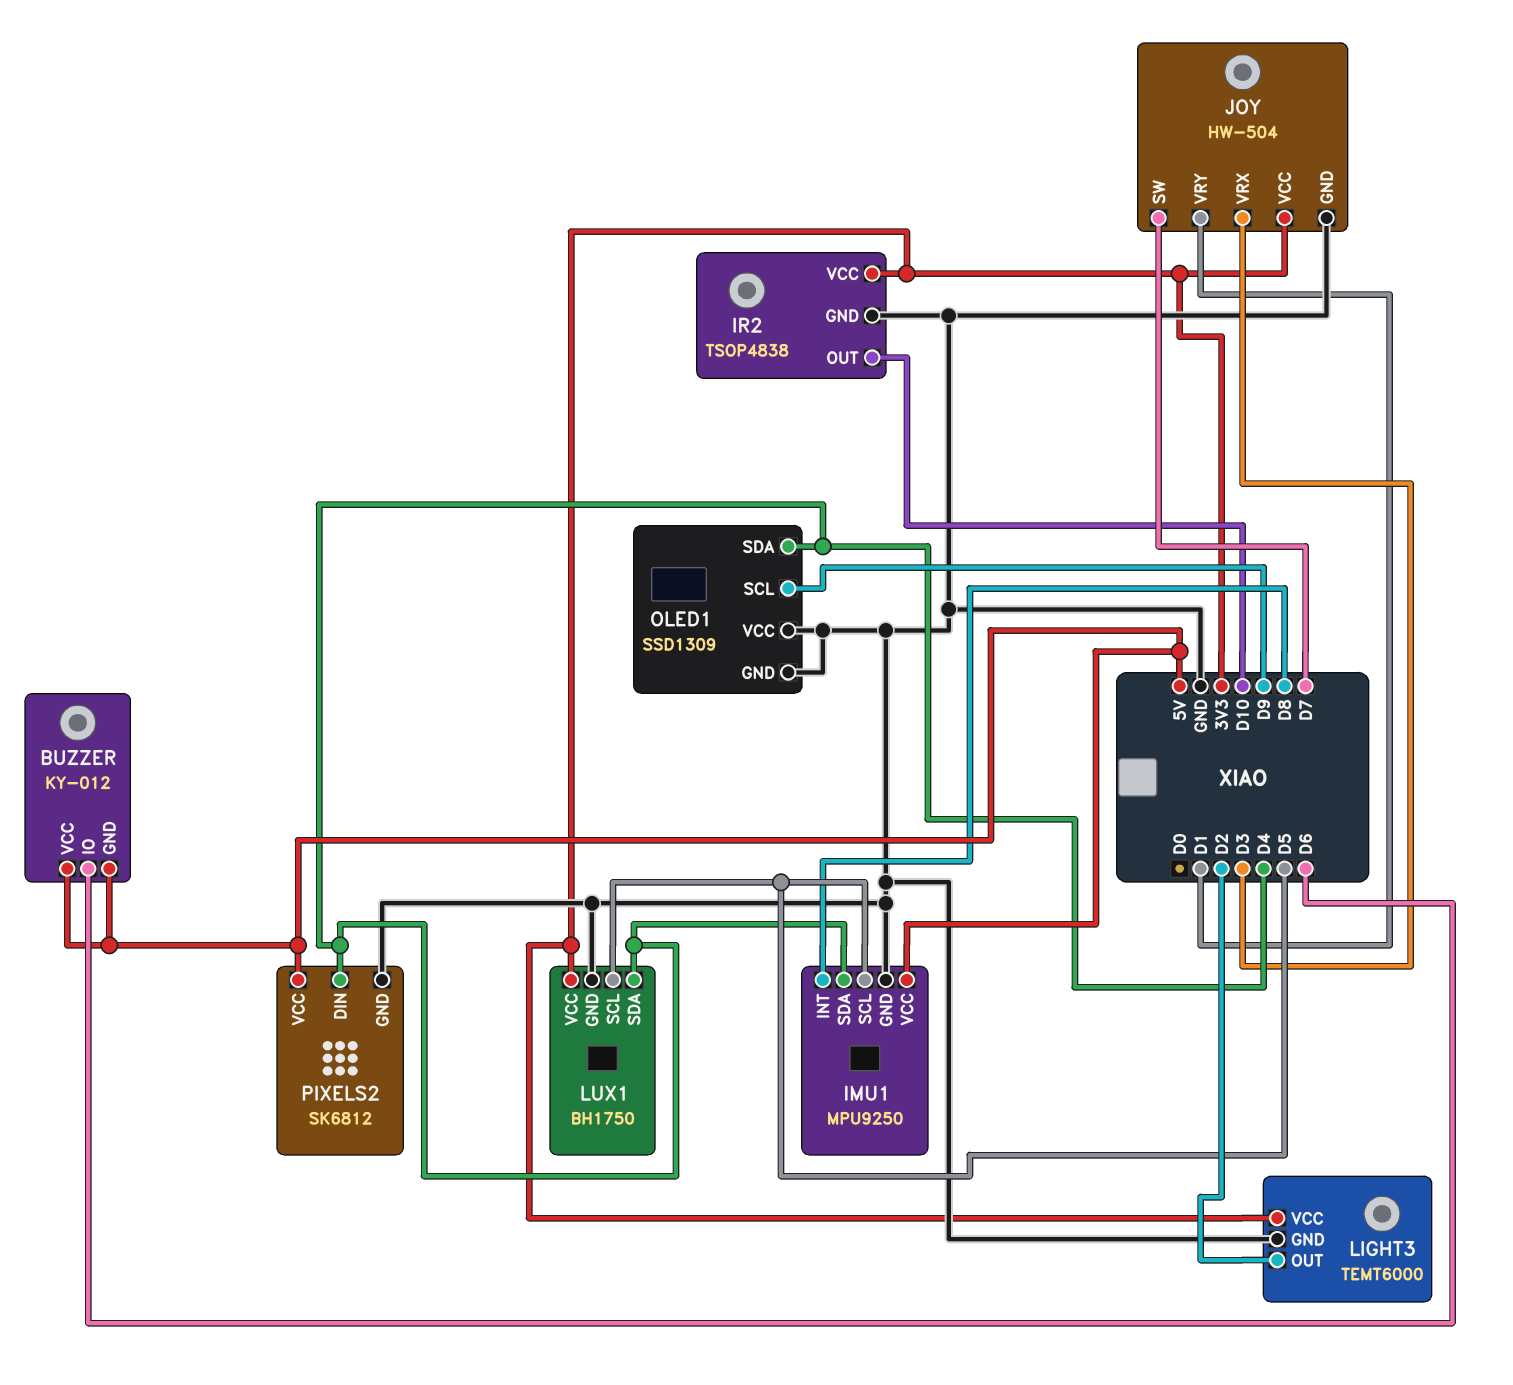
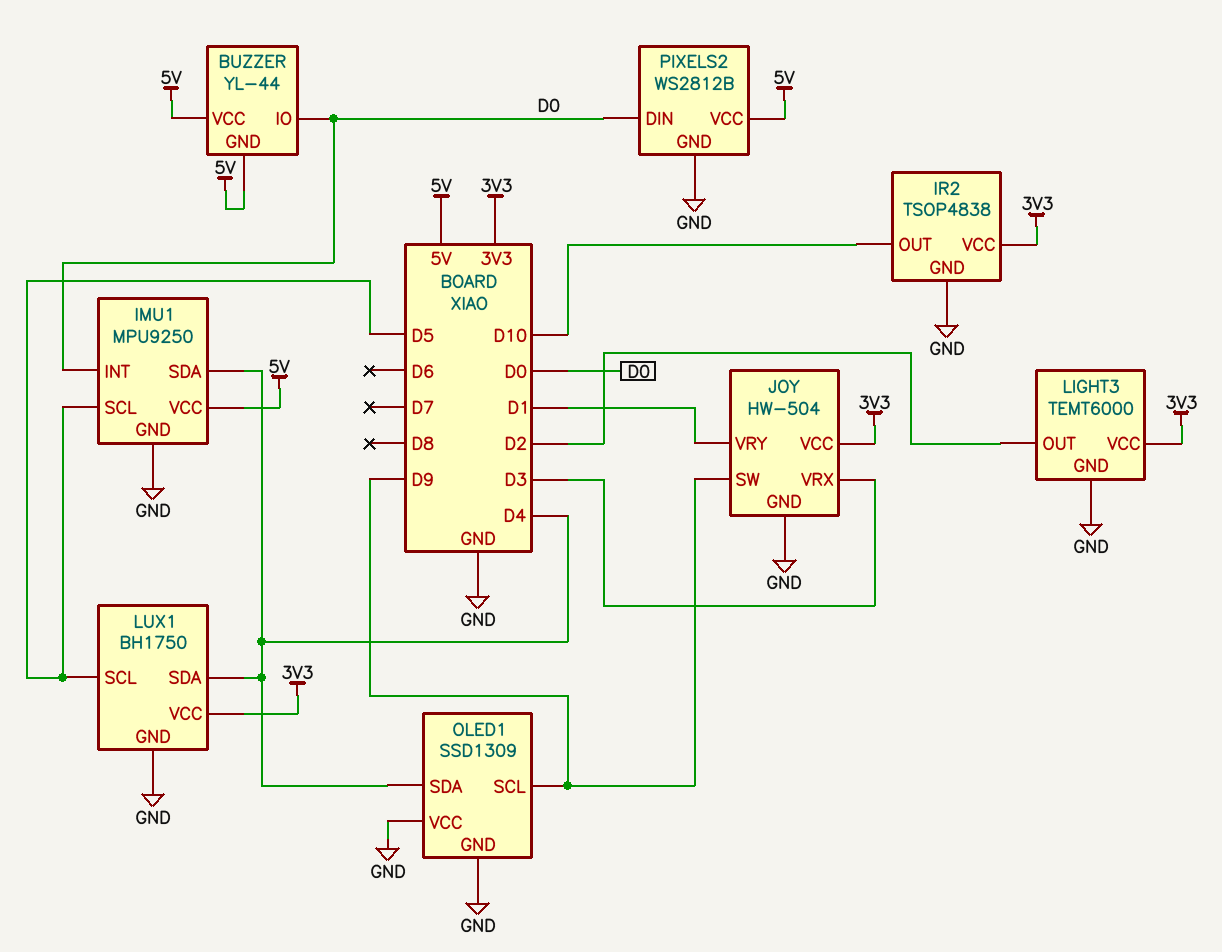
BUZZER: KY-012 -> YL-44
BUZZER pin IO: D6 -> D0
IMU1 pin INT: D8 -> D0
JOY pin SW: D7 -> D9
PIXELS2: SK6812 -> WS2812B
PIXELS2 pin DIN: D4 -> D0

